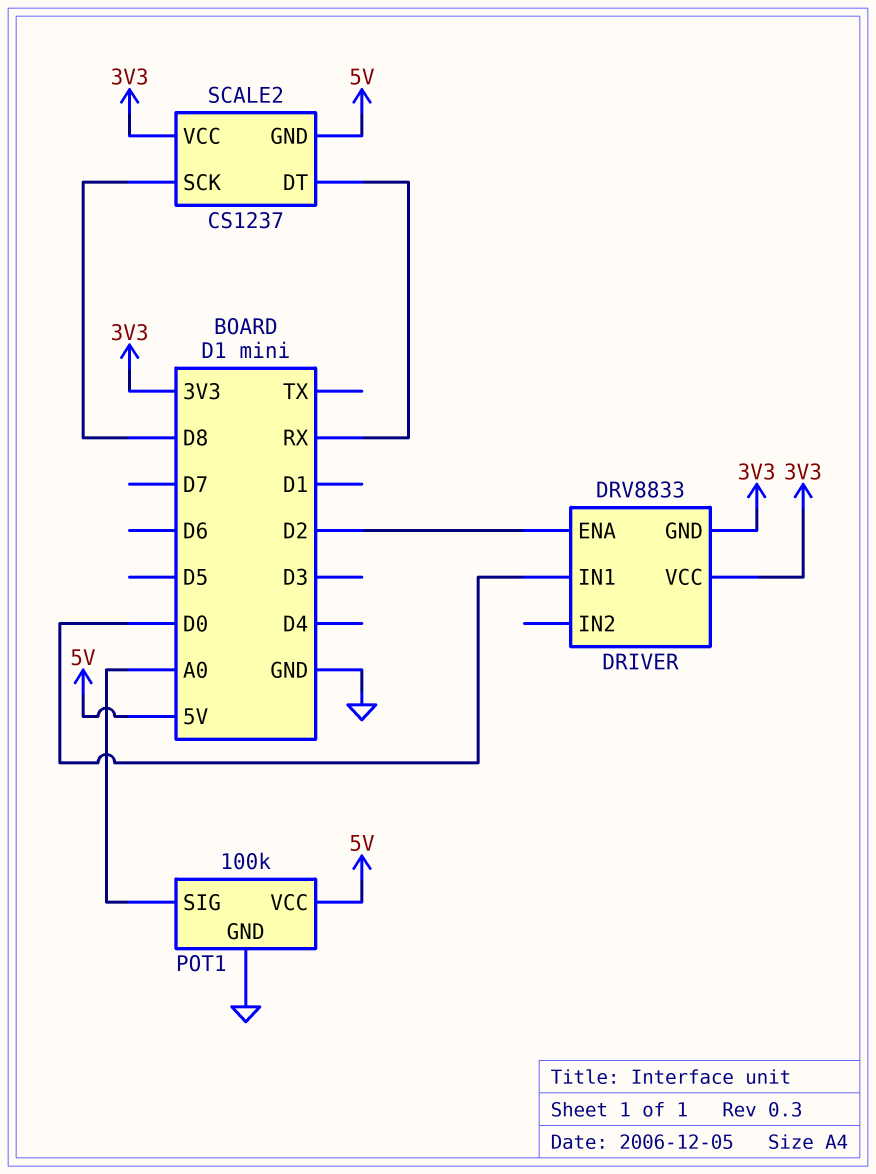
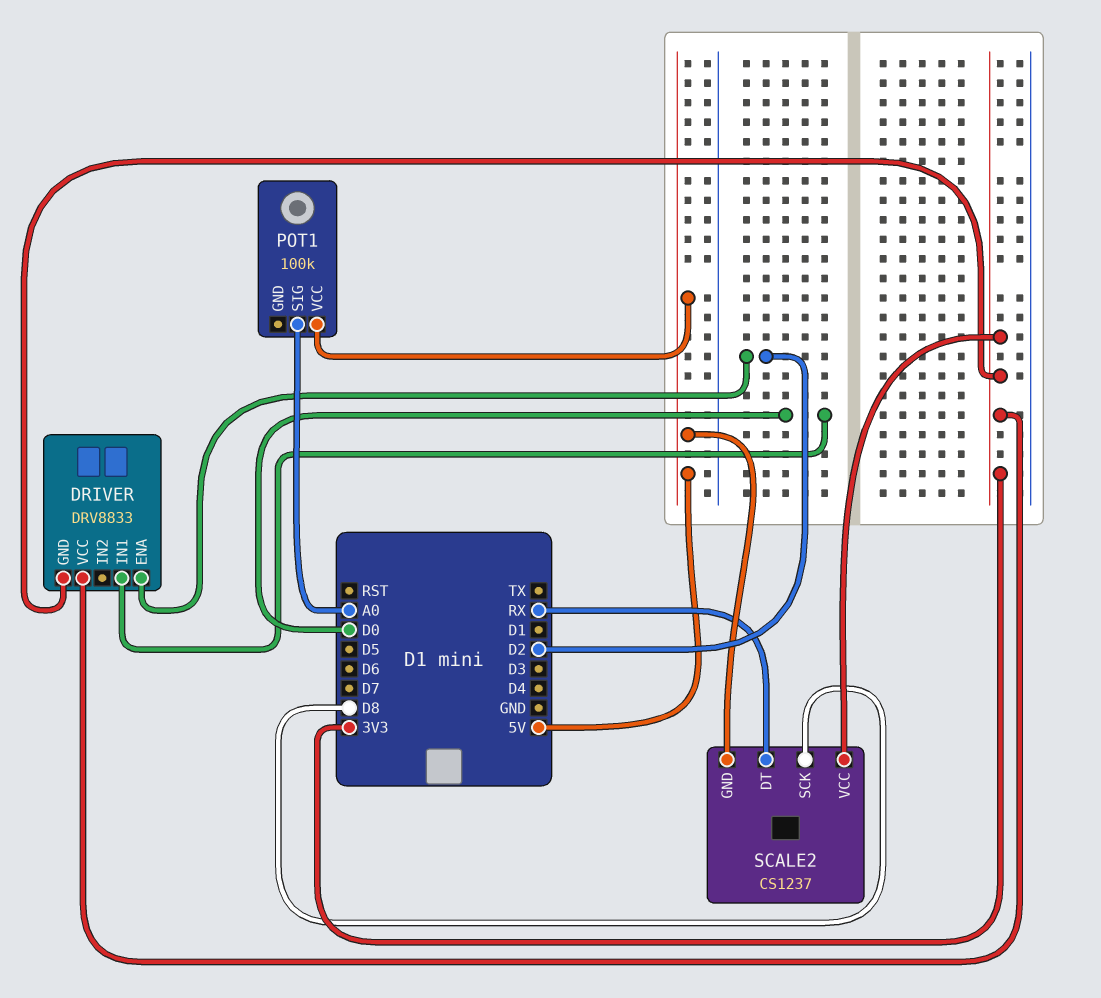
POT1 pin GND: GND -> none

